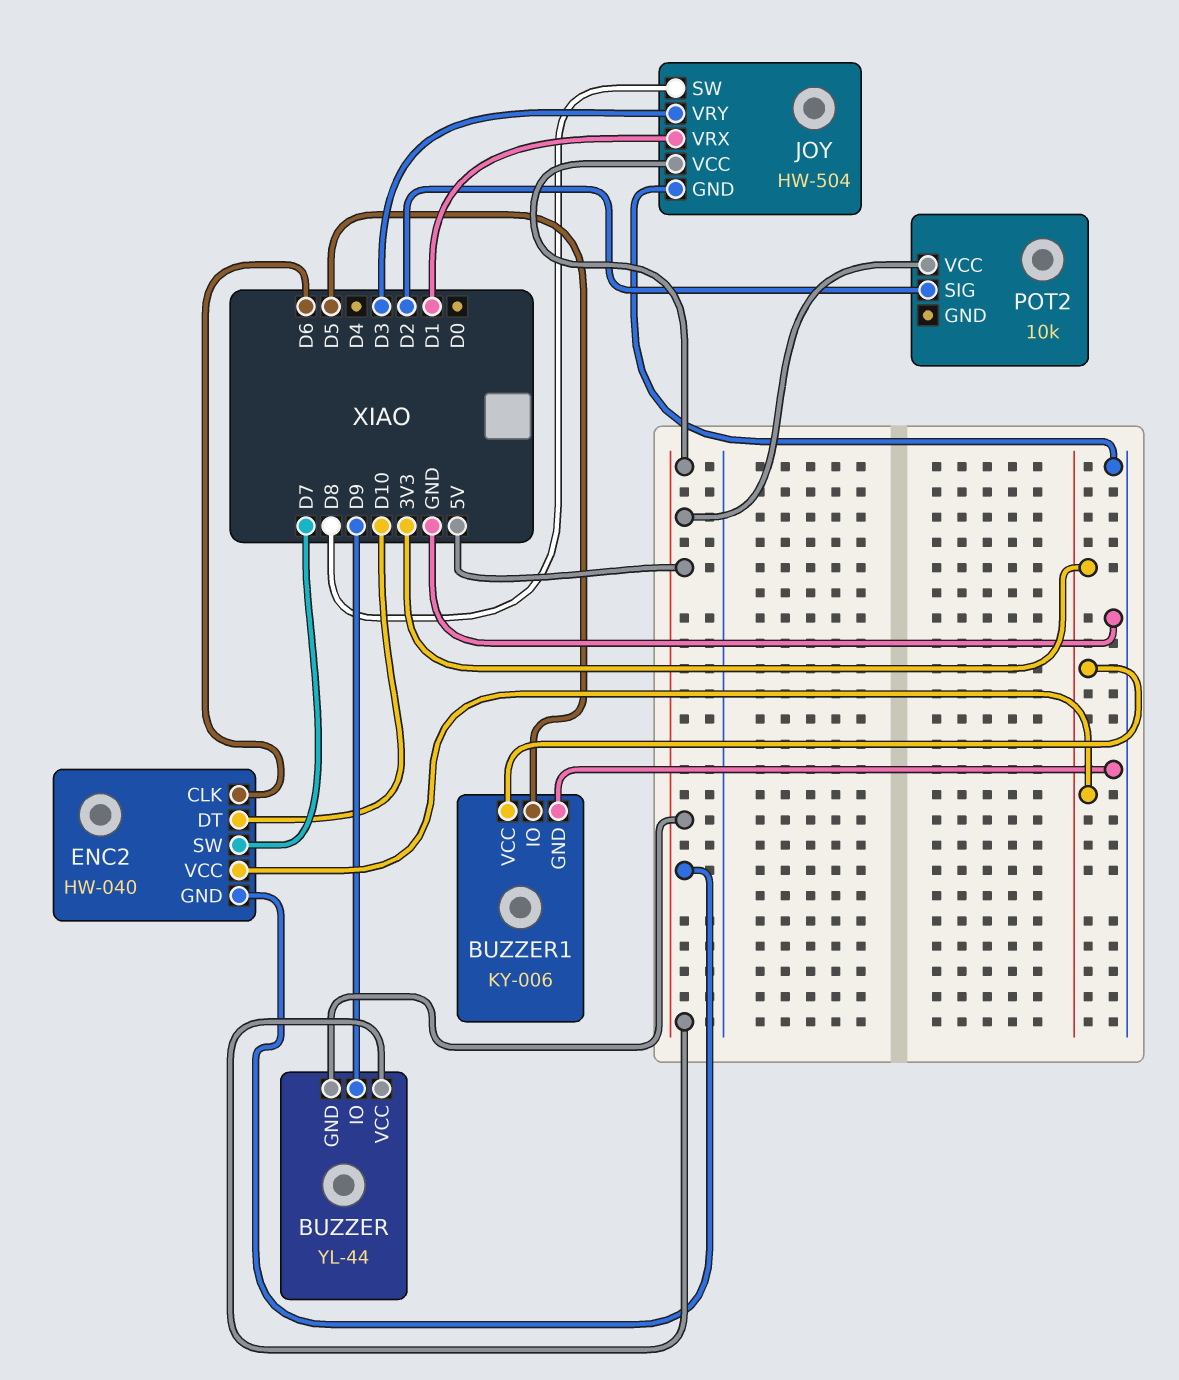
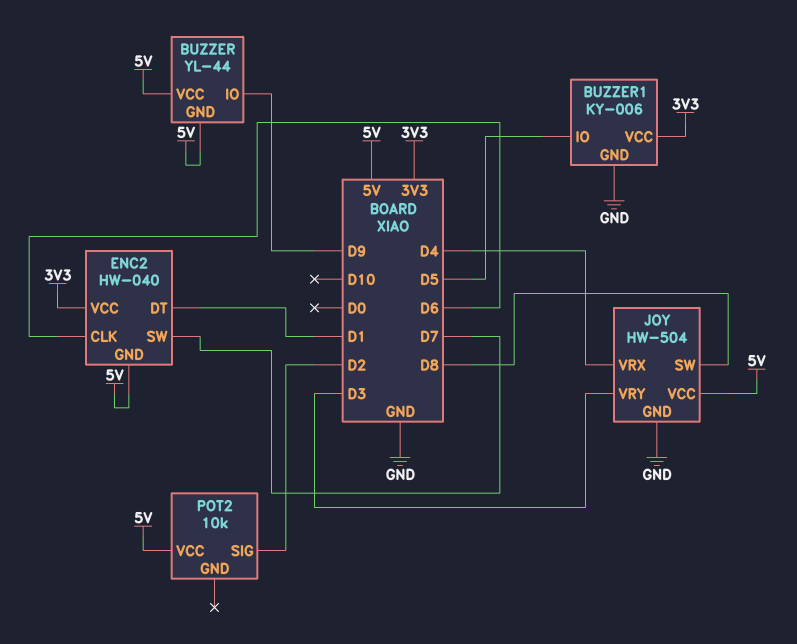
ENC2 pin DT: D10 -> D1
JOY pin VRX: D1 -> D4

